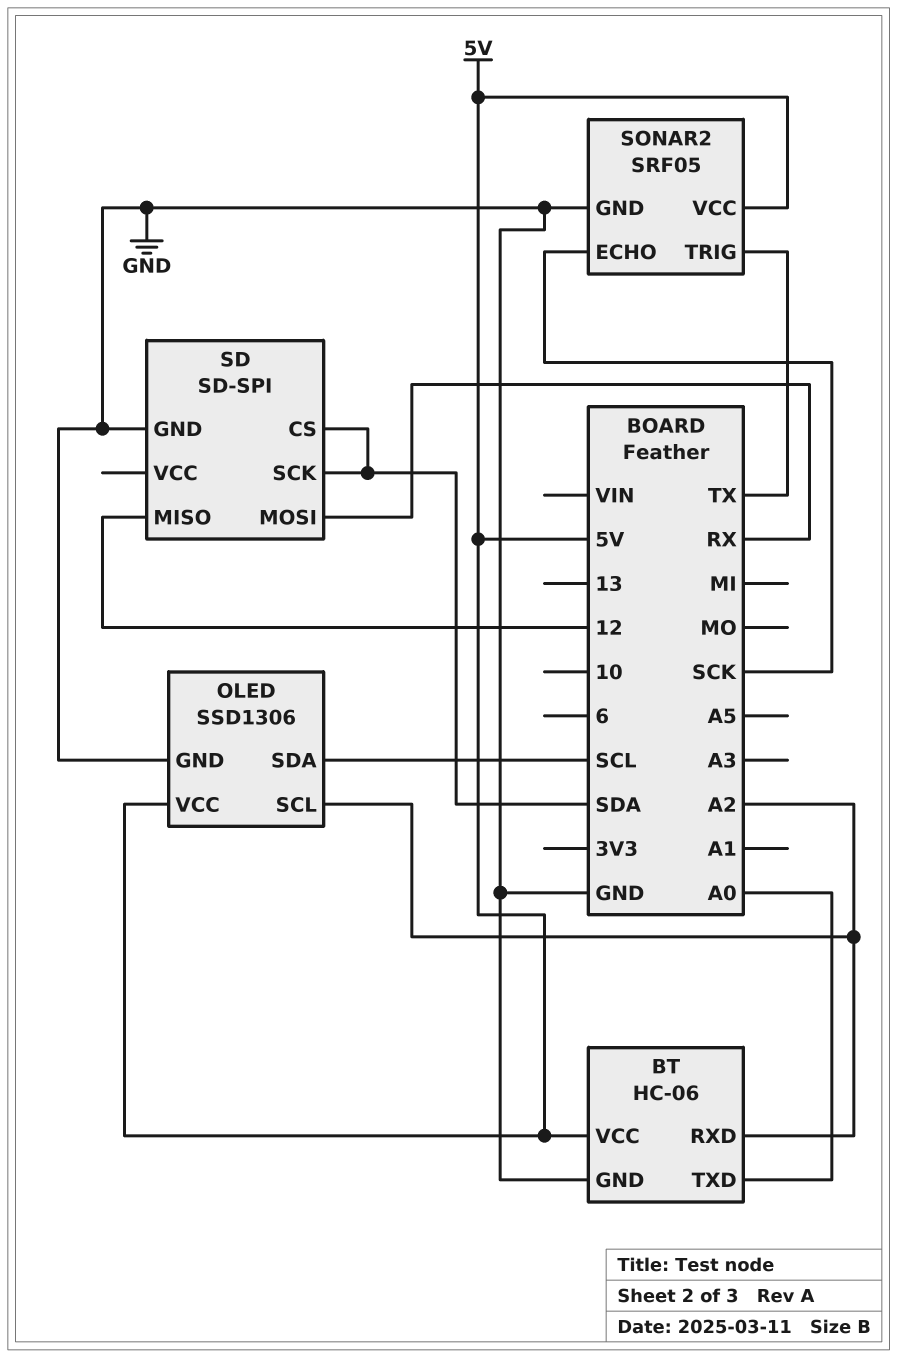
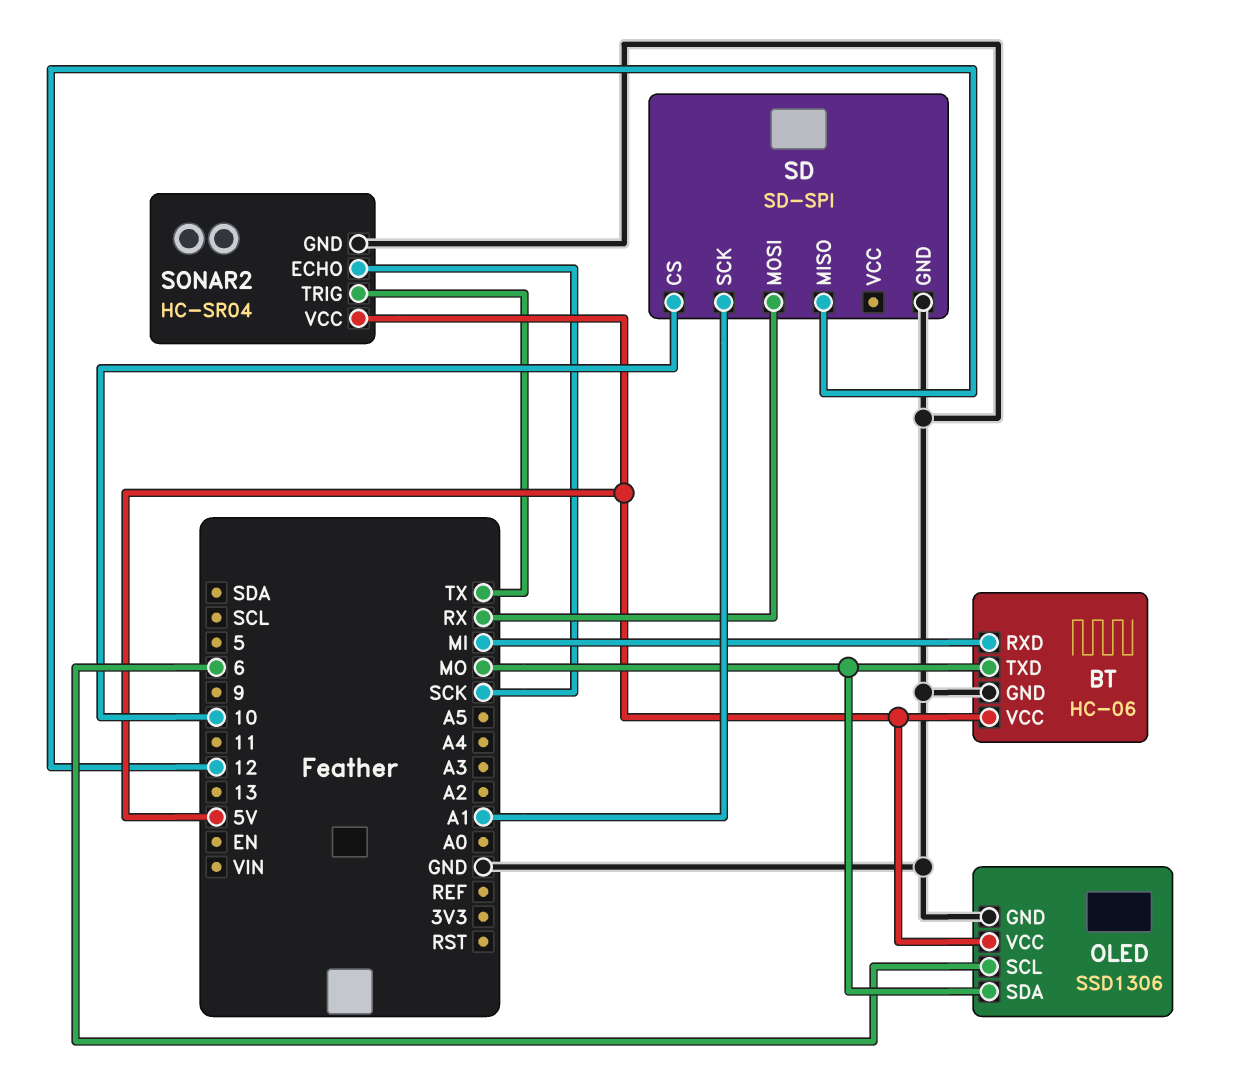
BT pin RXD: A2 -> MI
BT pin TXD: A0 -> MO
OLED pin SCL: A2 -> 6
OLED pin SDA: SCL -> MO
SD pin CS: SDA -> 10
SD pin SCK: SDA -> A1
SONAR2: SRF05 -> HC-SR04

